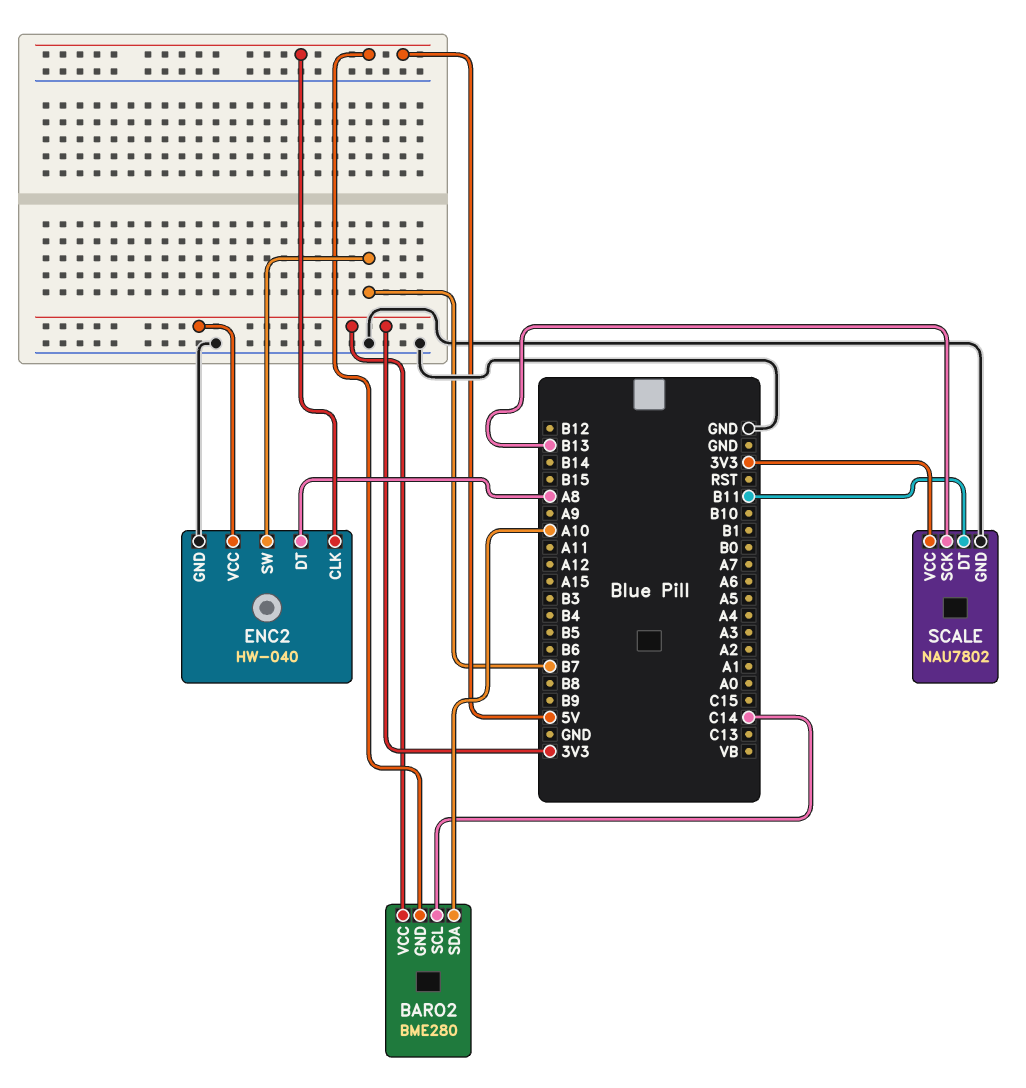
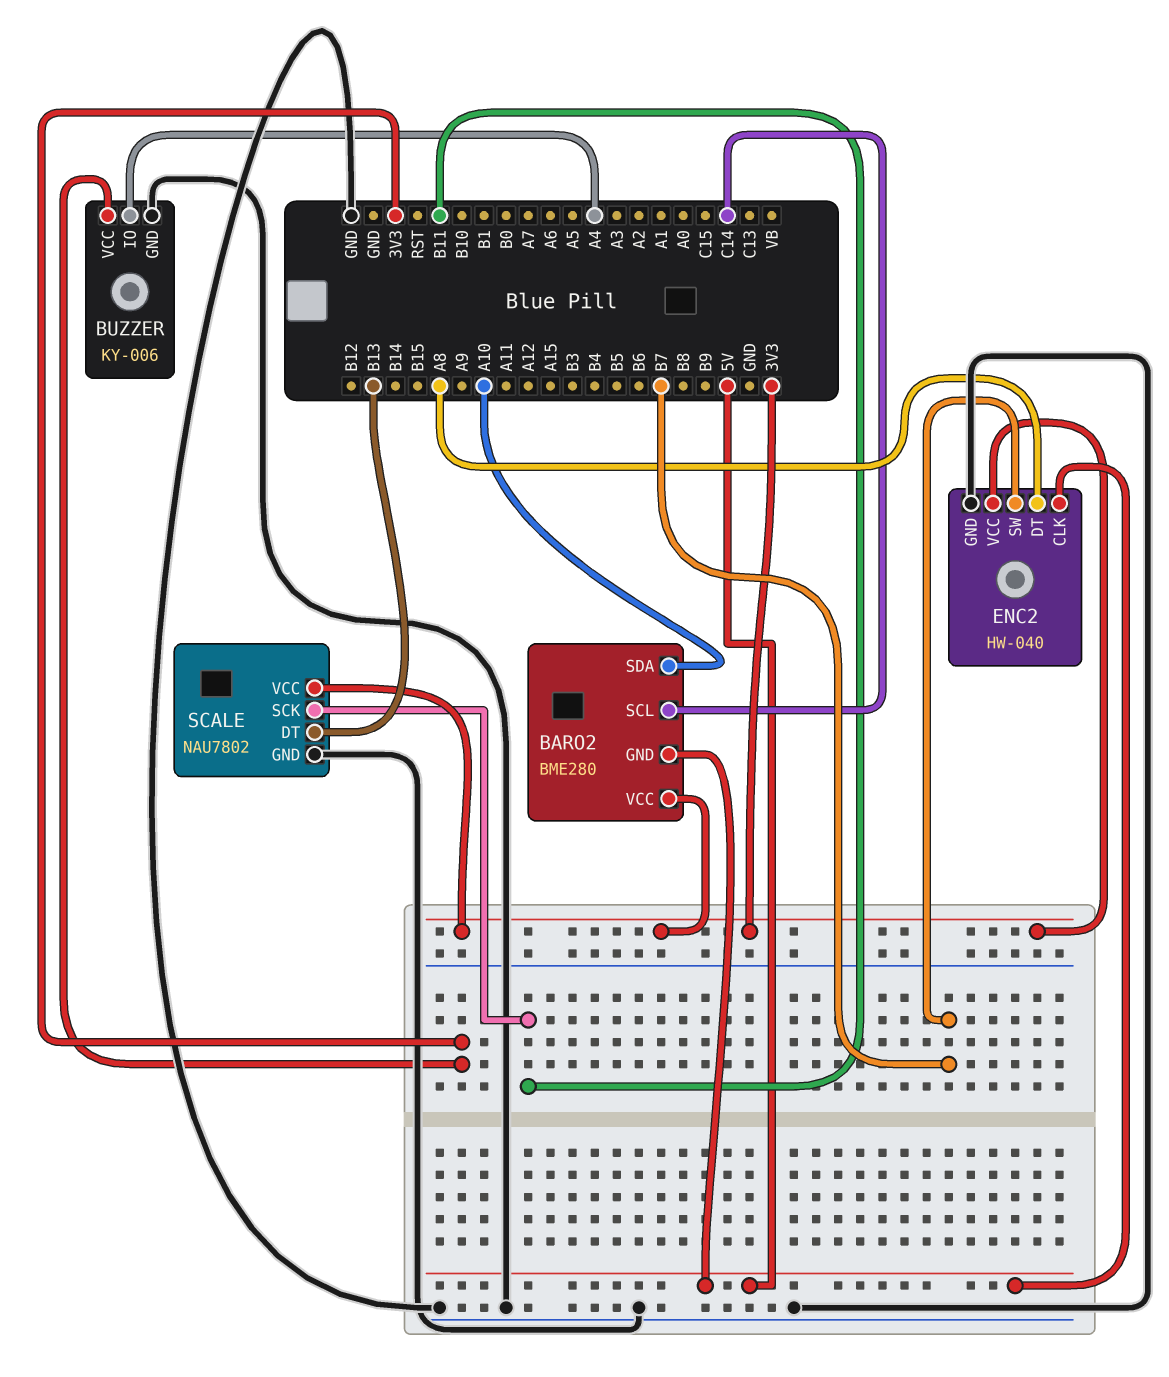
BUZZER: none -> KY-006
BUZZER pin GND: none -> GND
BUZZER pin IO: none -> A4
BUZZER pin VCC: none -> 3V3
SCALE pin DT: B11 -> B13
SCALE pin SCK: B13 -> B11

